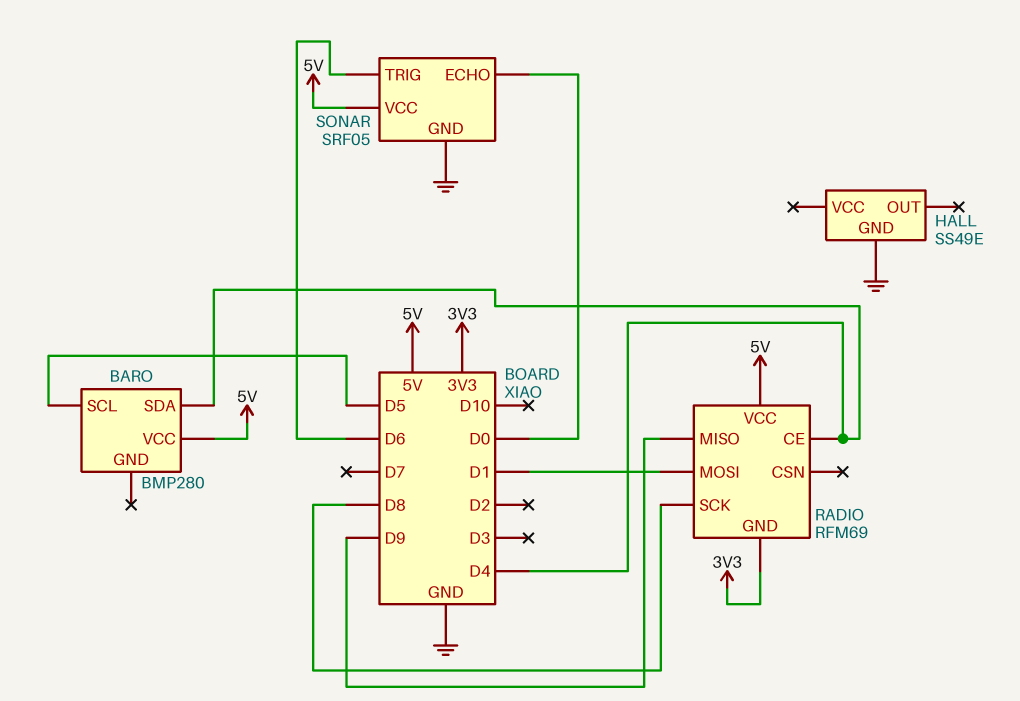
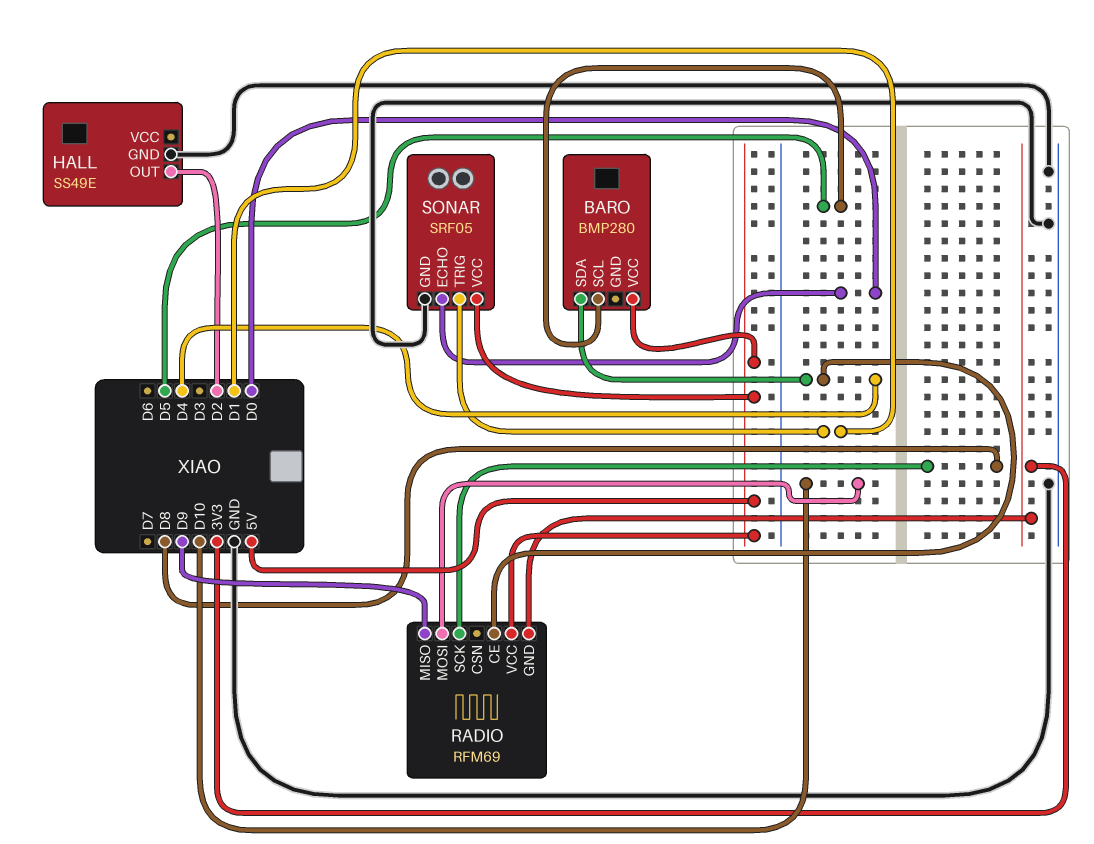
HALL pin OUT: none -> D2
RADIO pin MOSI: D1 -> D10
SONAR pin TRIG: D6 -> D1

